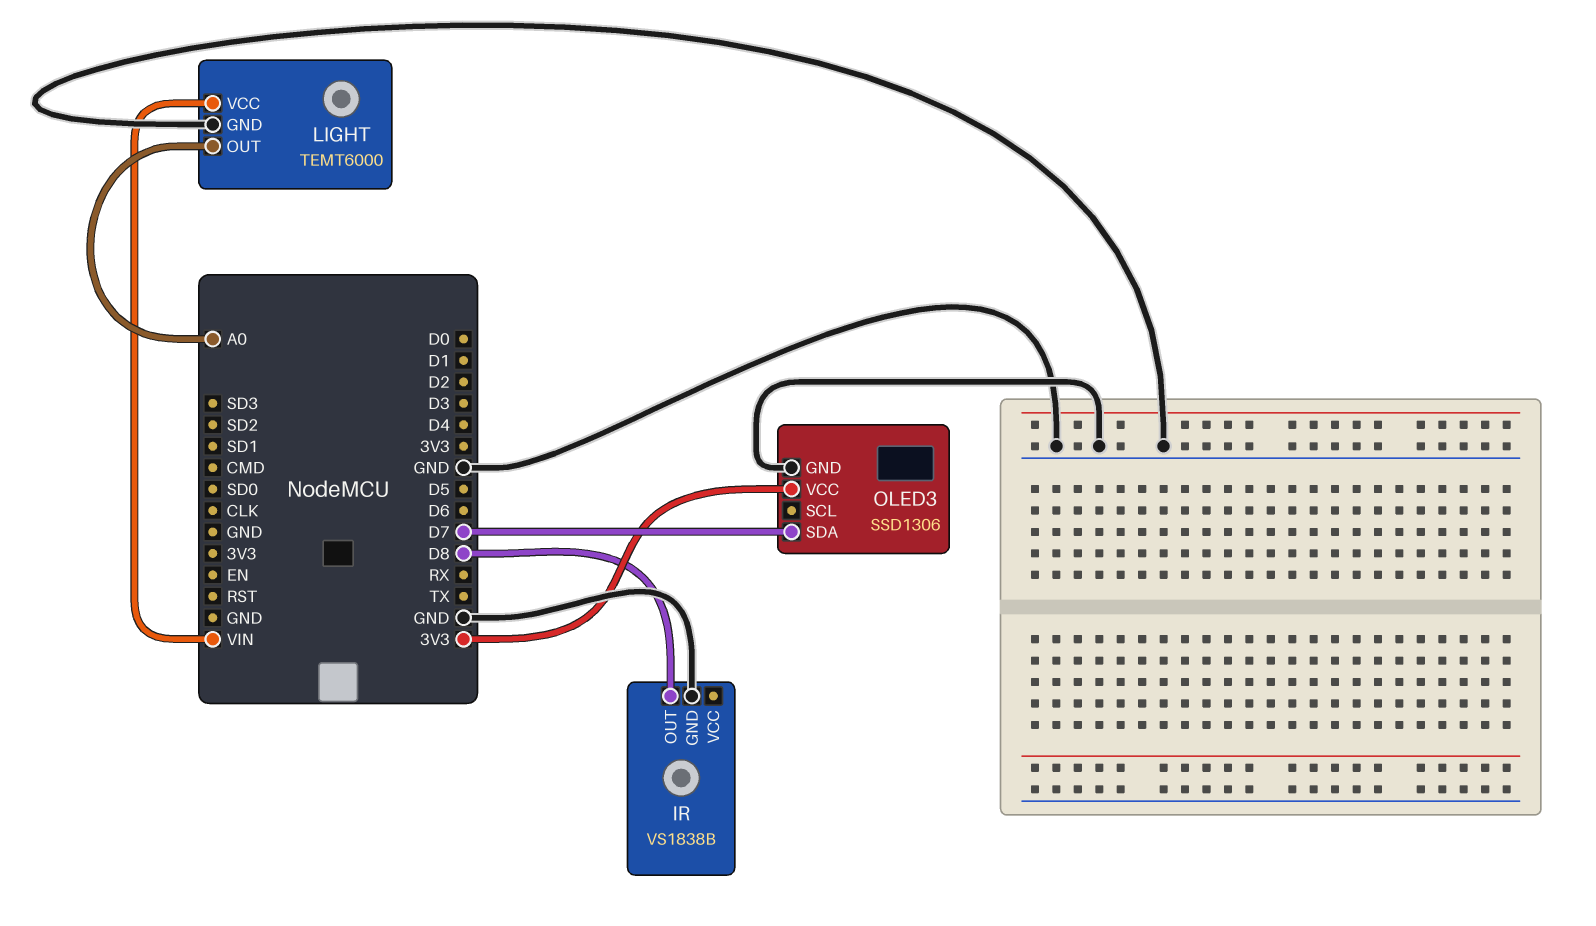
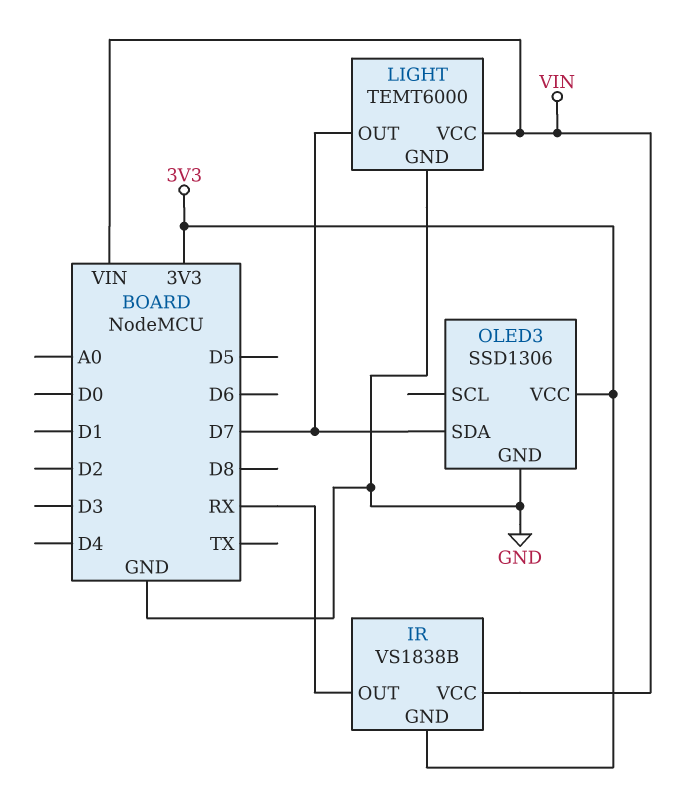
IR pin GND: GND -> 3V3
IR pin OUT: D8 -> RX
IR pin VCC: none -> VIN
LIGHT pin OUT: A0 -> D7

